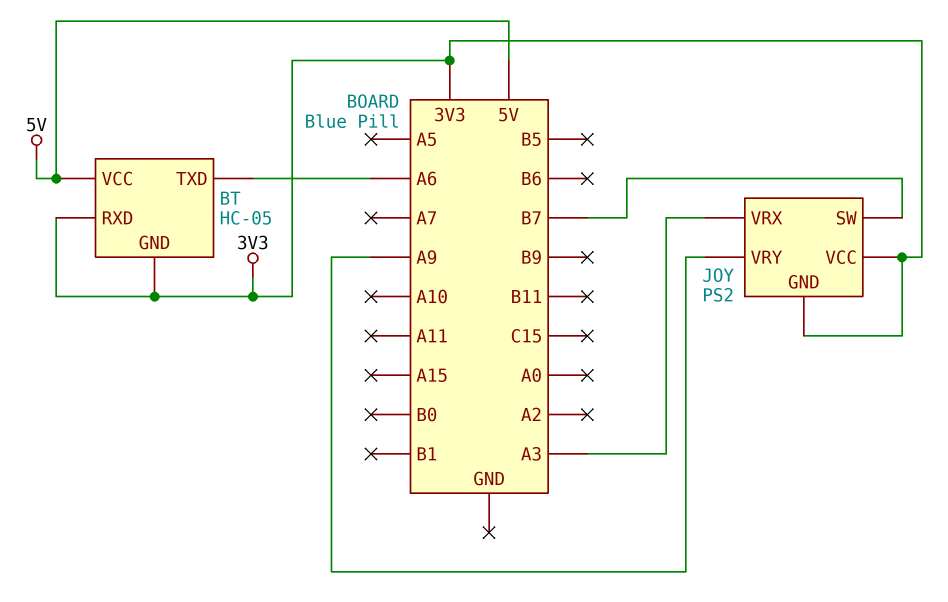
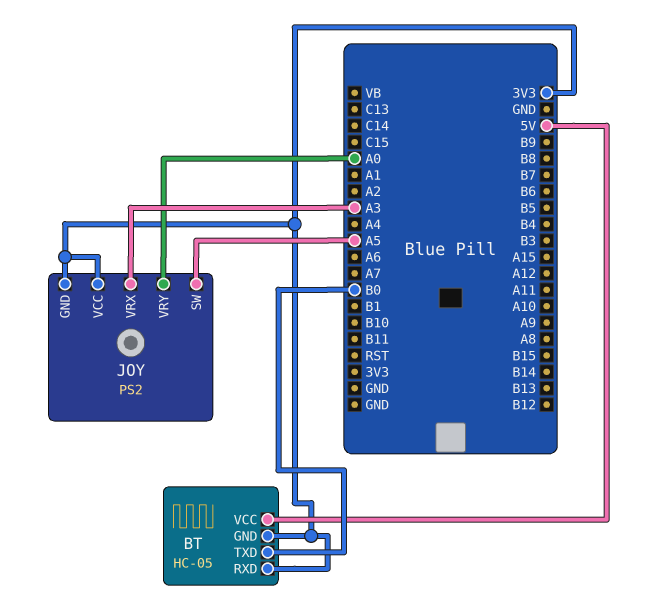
BT pin TXD: A6 -> B0
JOY pin SW: B7 -> A5
JOY pin VRY: A9 -> A0

